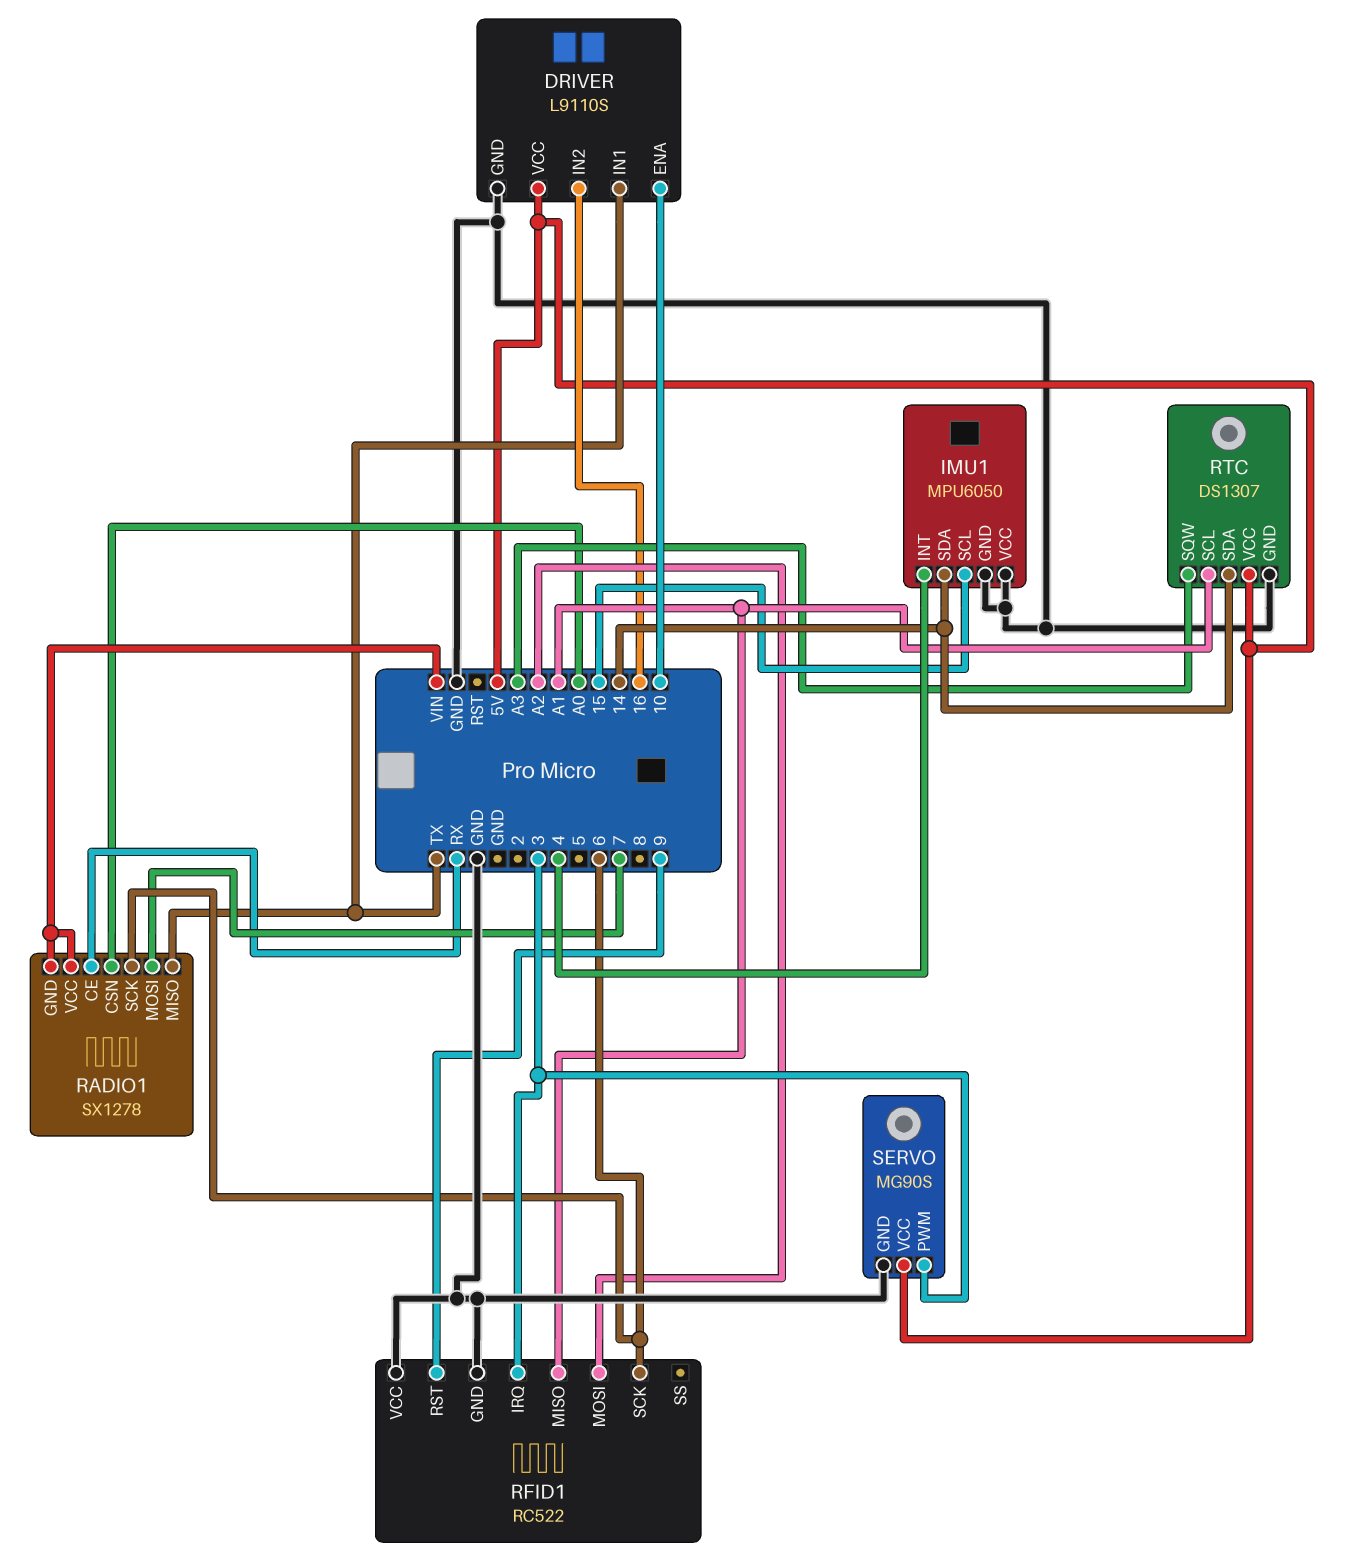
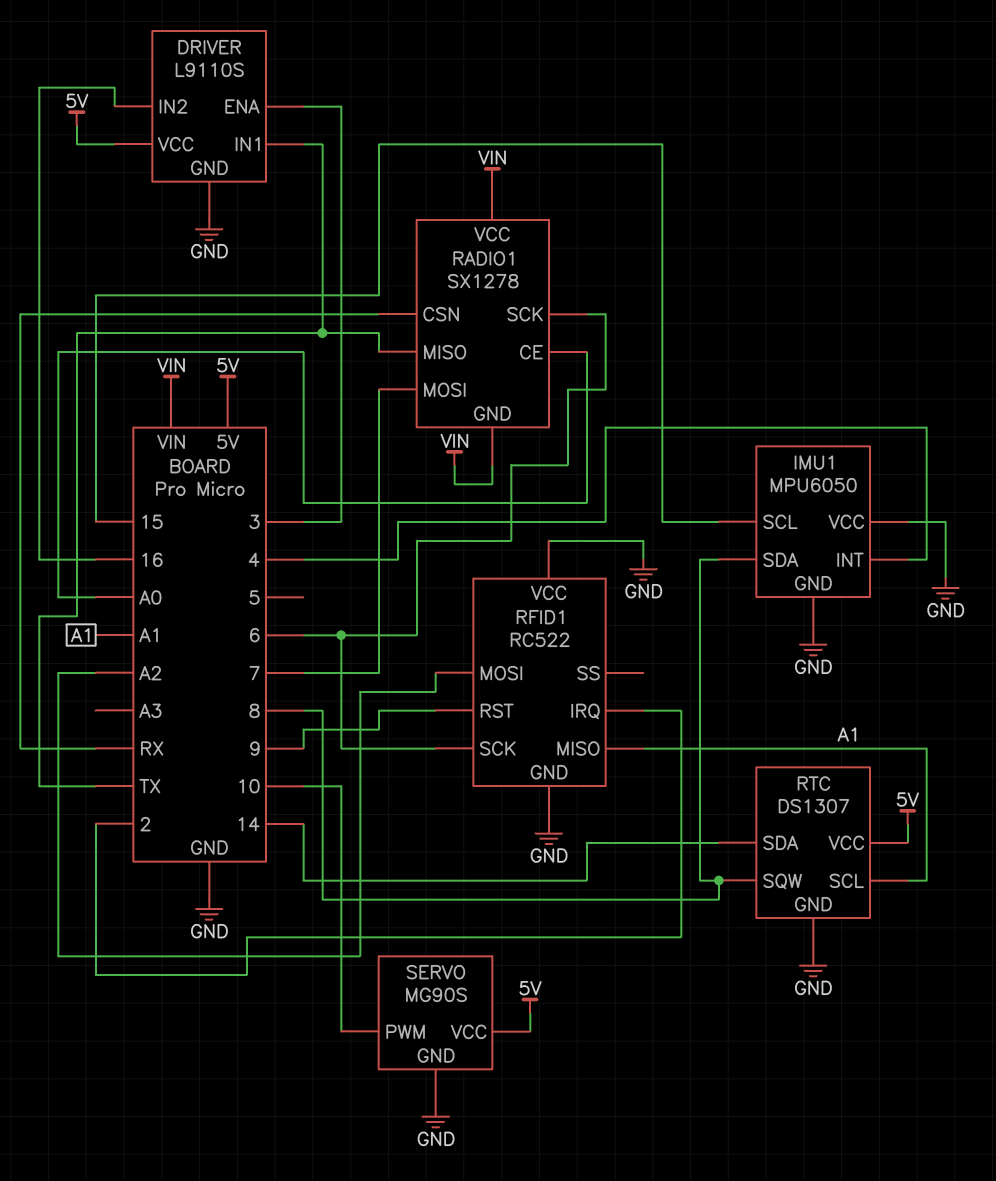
DRIVER pin ENA: 10 -> 3
IMU1 pin SDA: 14 -> 8
RADIO1 pin CE: RX -> A0
RADIO1 pin CSN: A0 -> RX
RFID1 pin IRQ: 3 -> 2
RTC pin SQW: A3 -> 8
SERVO pin PWM: 3 -> 10

